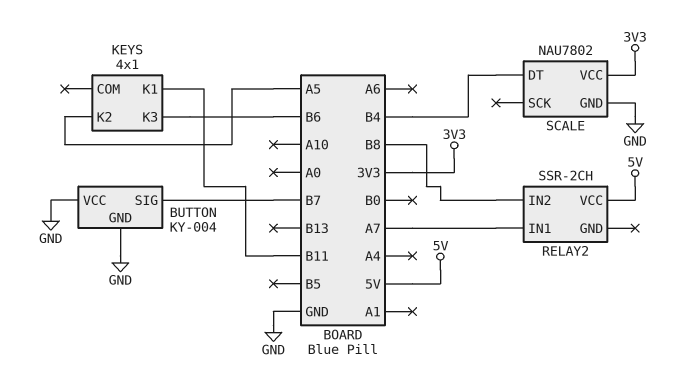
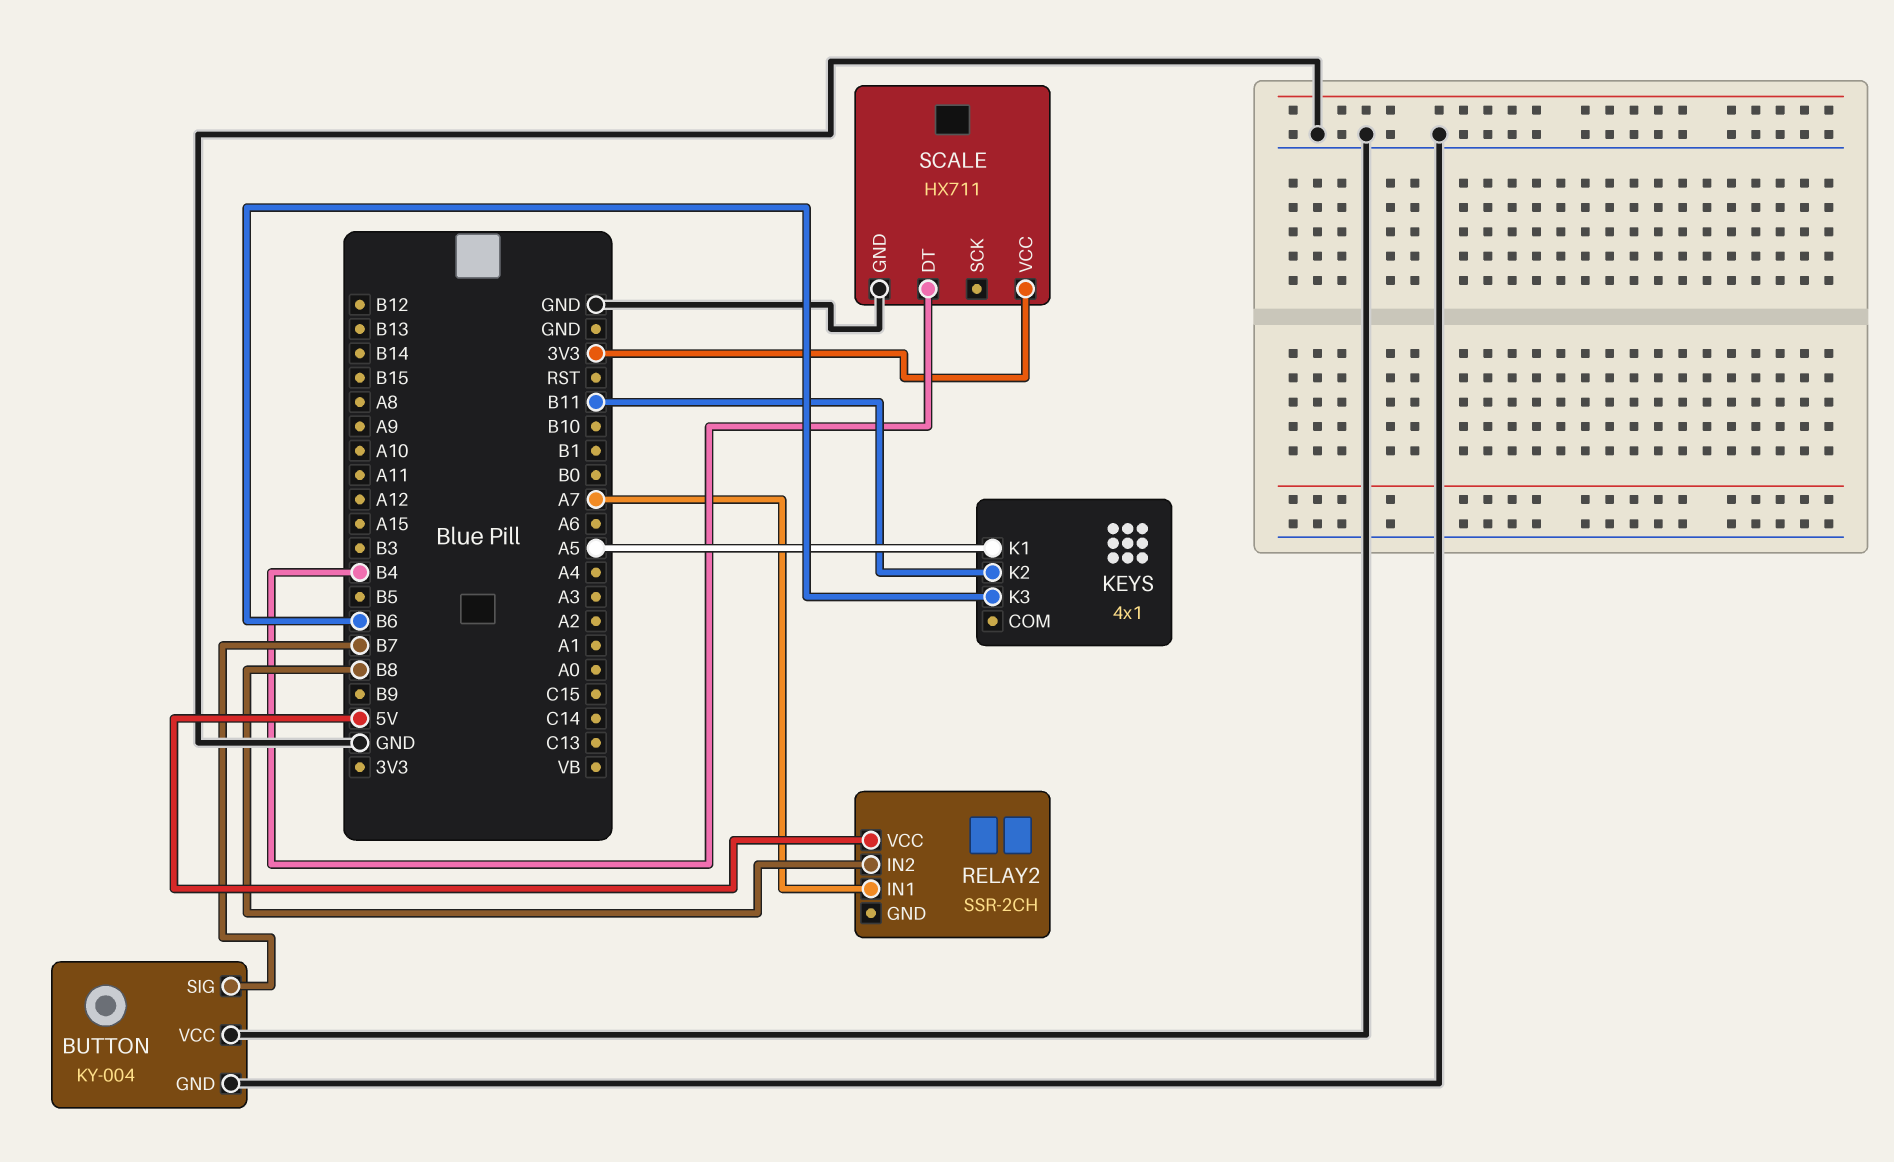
KEYS pin K1: B11 -> A5
KEYS pin K2: A5 -> B11
SCALE: NAU7802 -> HX711

